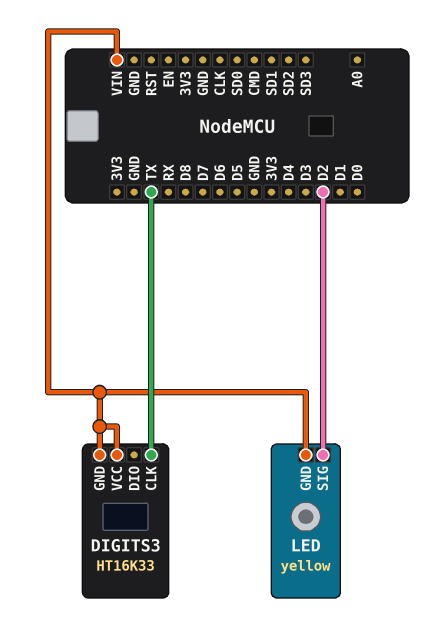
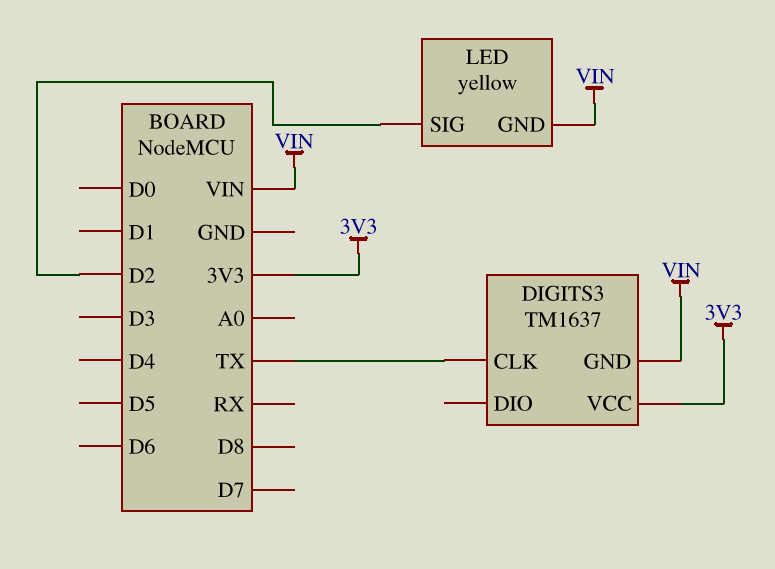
DIGITS3: HT16K33 -> TM1637
DIGITS3 pin VCC: VIN -> 3V3

